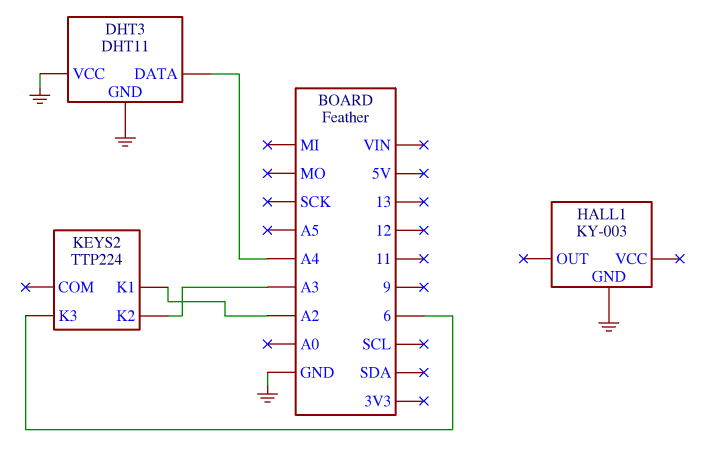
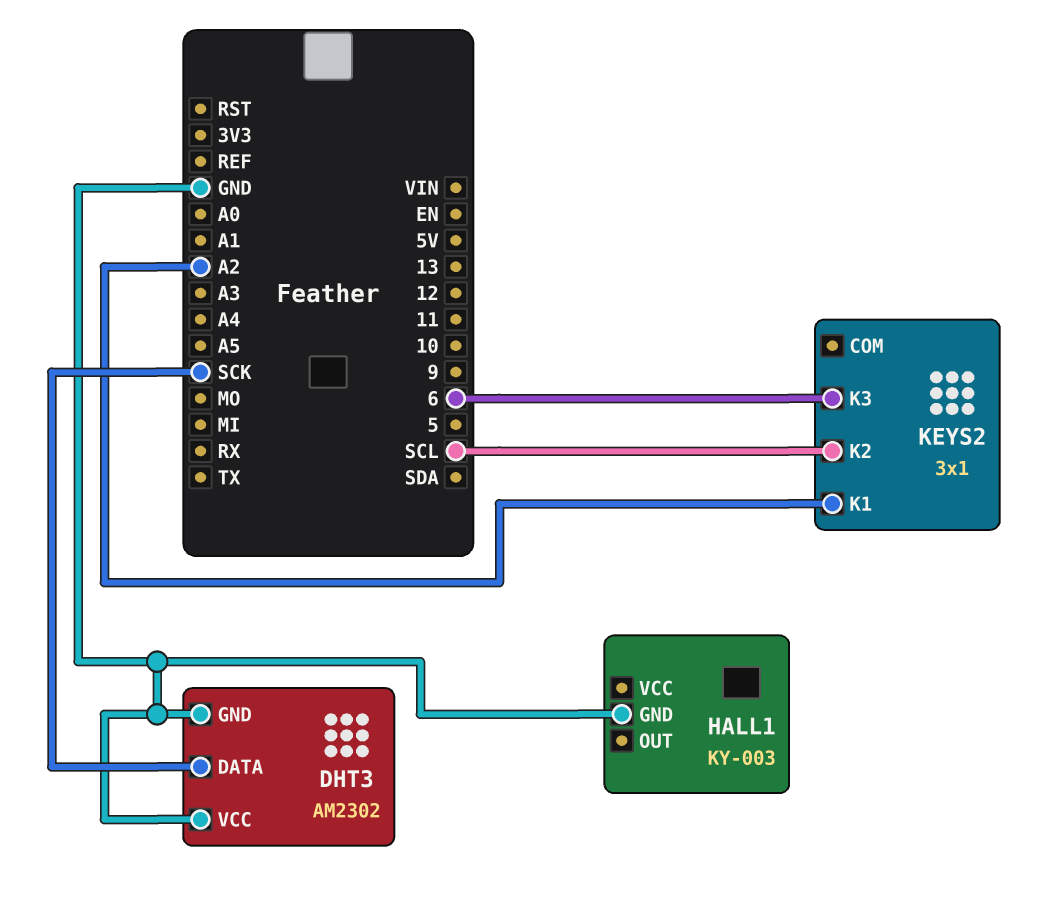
DHT3: DHT11 -> AM2302
DHT3 pin DATA: A4 -> SCK
KEYS2: TTP224 -> 3x1
KEYS2 pin K2: A3 -> SCL

